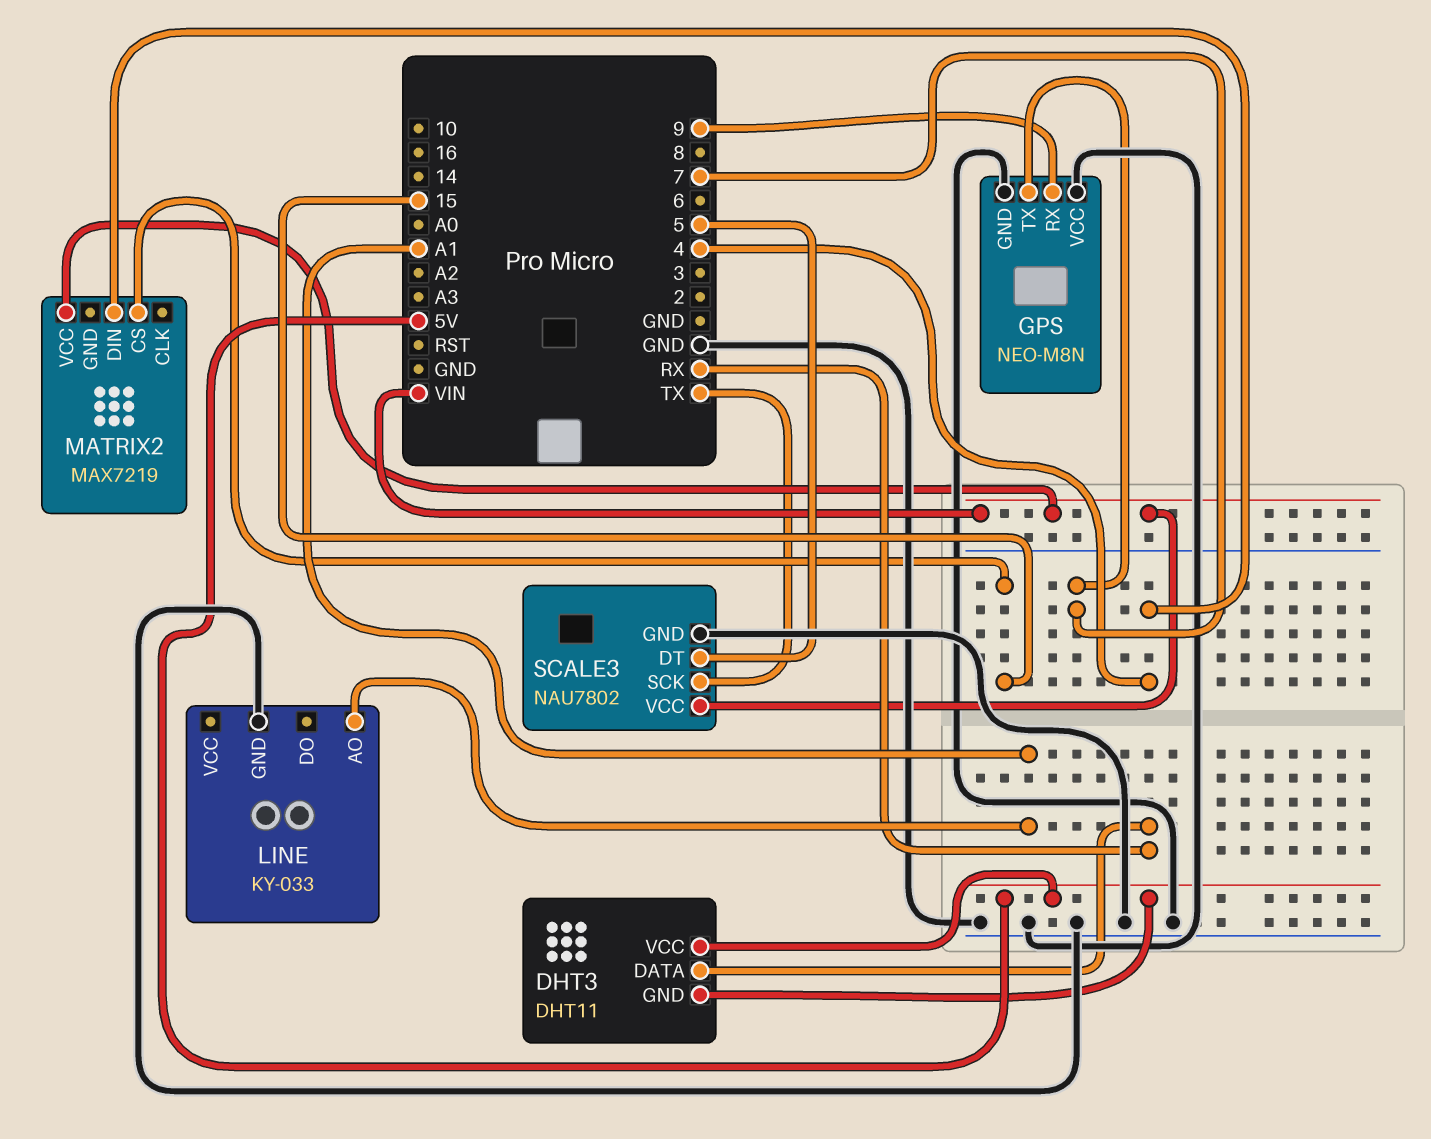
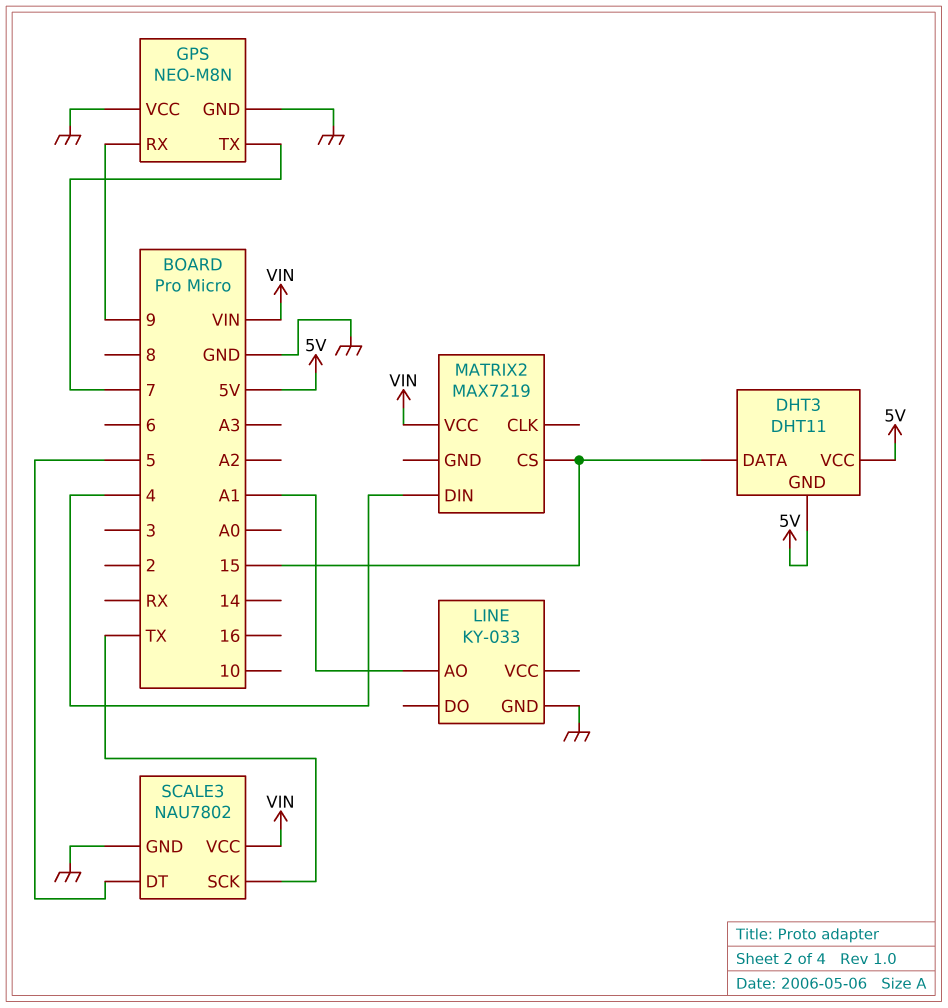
DHT3 pin DATA: RX -> 15

